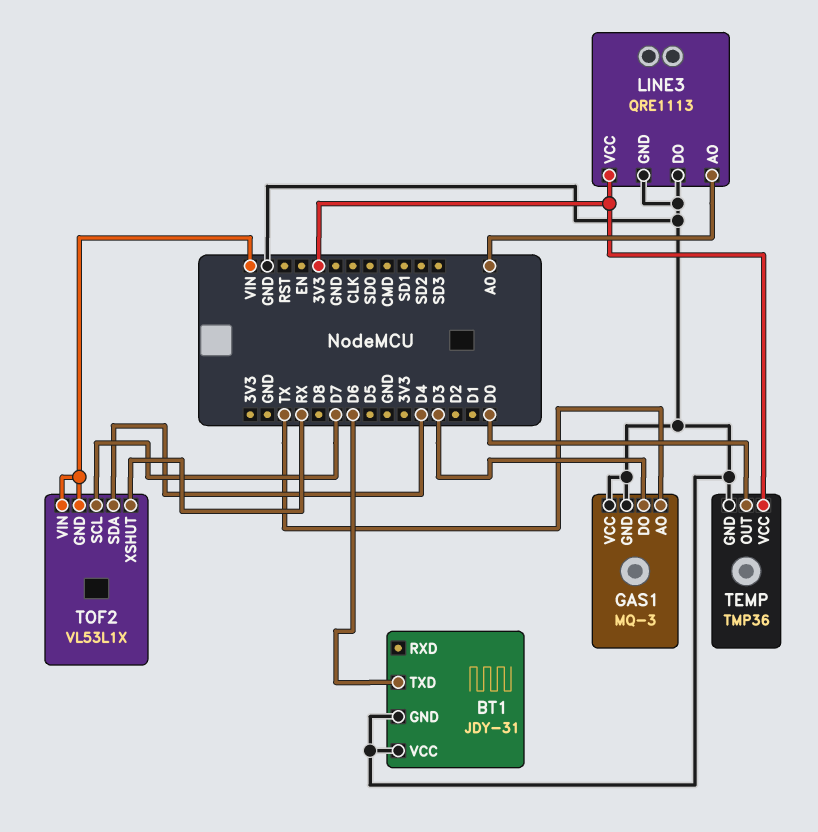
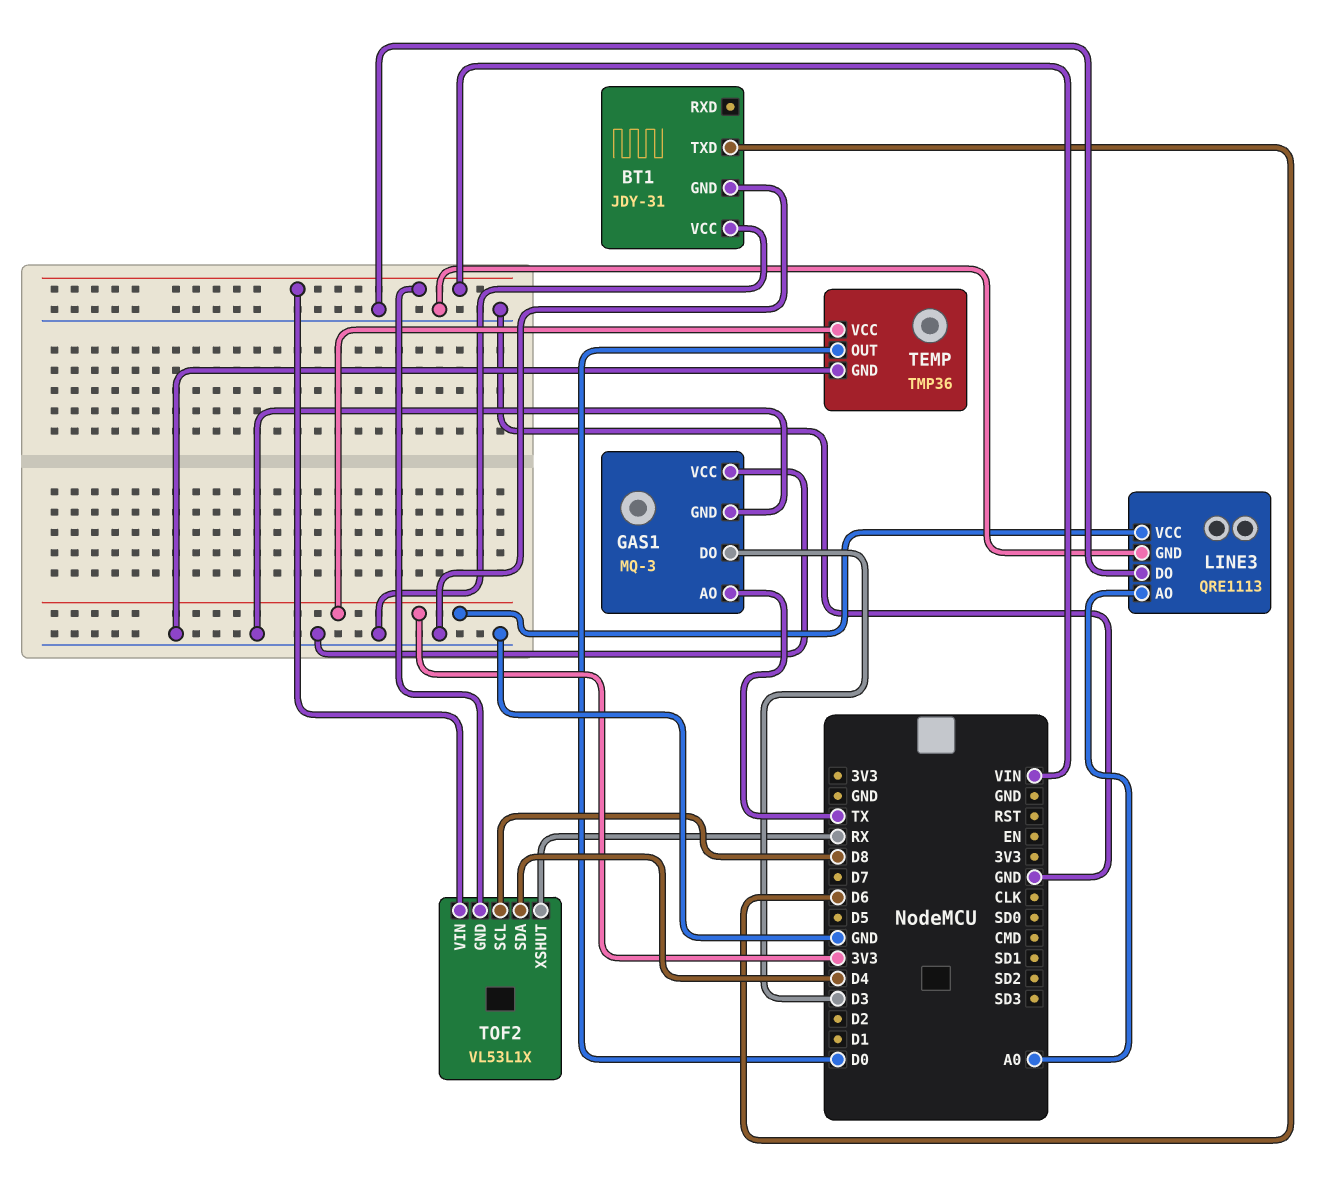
TOF2 pin SCL: D7 -> D8

